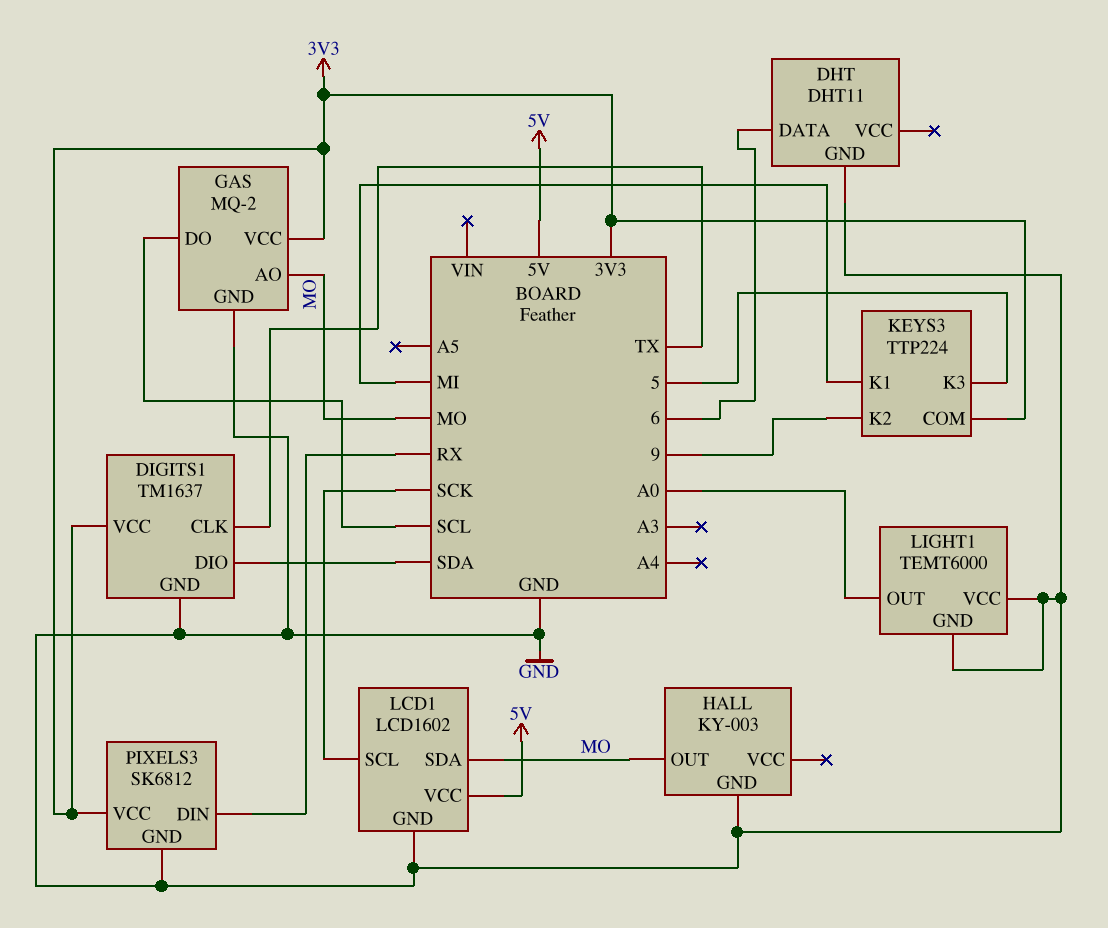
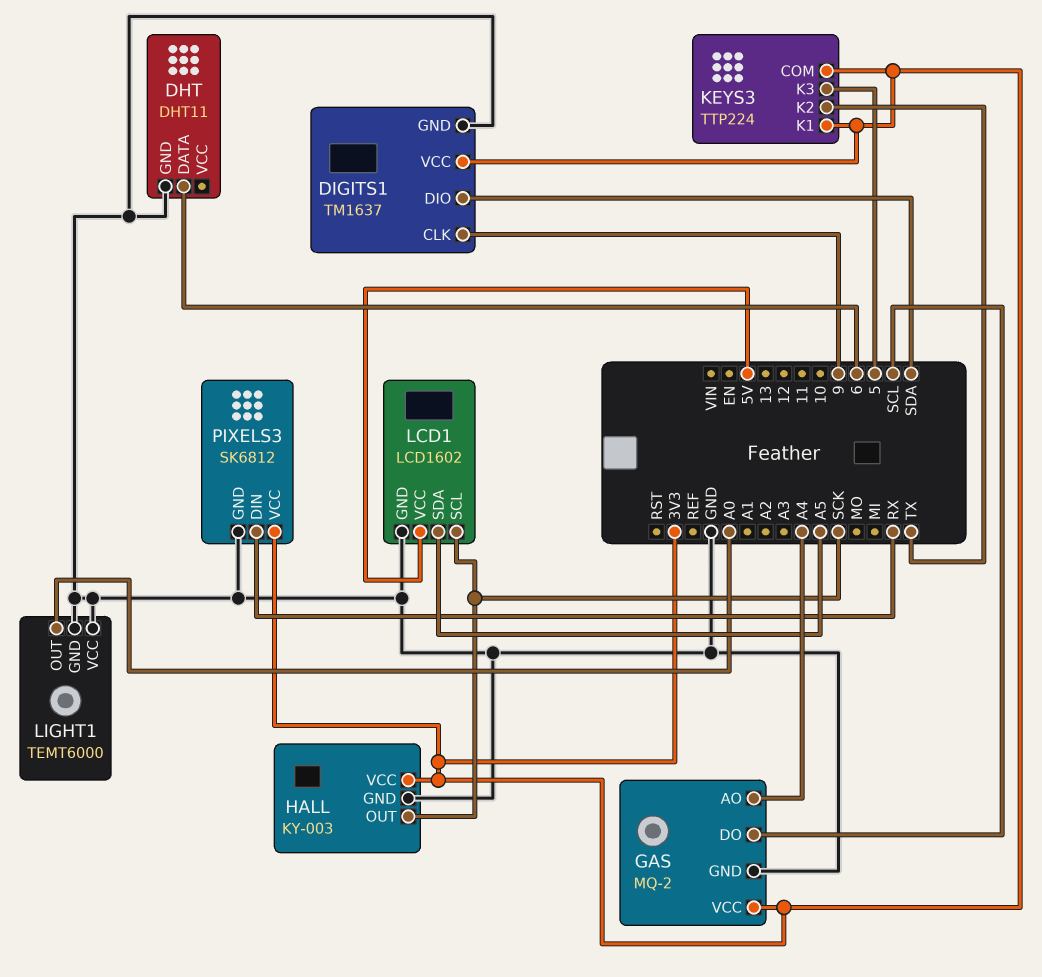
DIGITS1 pin CLK: TX -> 9
GAS pin AO: MO -> A4
HALL pin OUT: MO -> SCK
HALL pin VCC: none -> 3V3
KEYS3 pin K1: MI -> 3V3
KEYS3 pin K2: 9 -> TX
LCD1 pin SDA: MO -> A5

